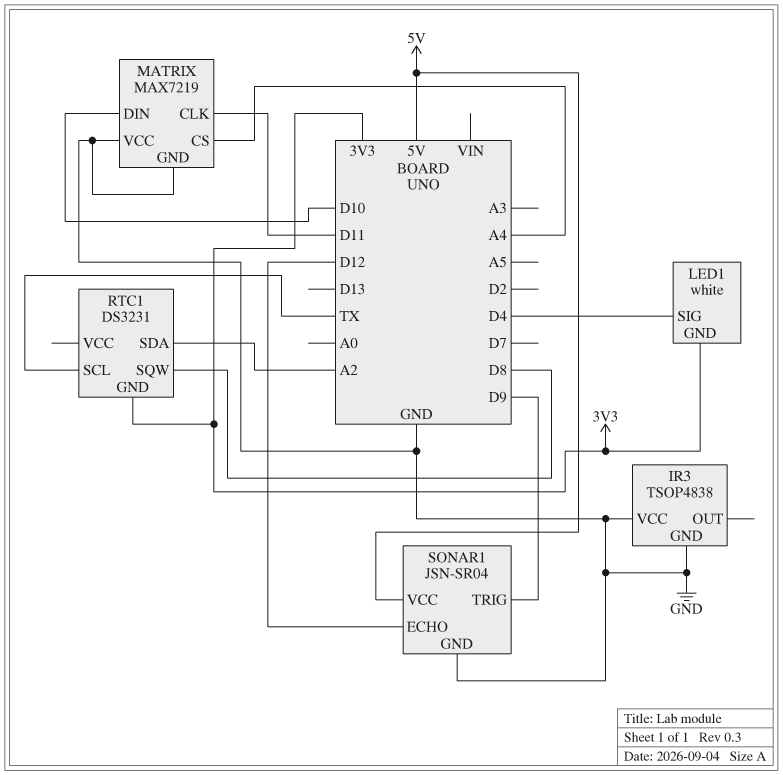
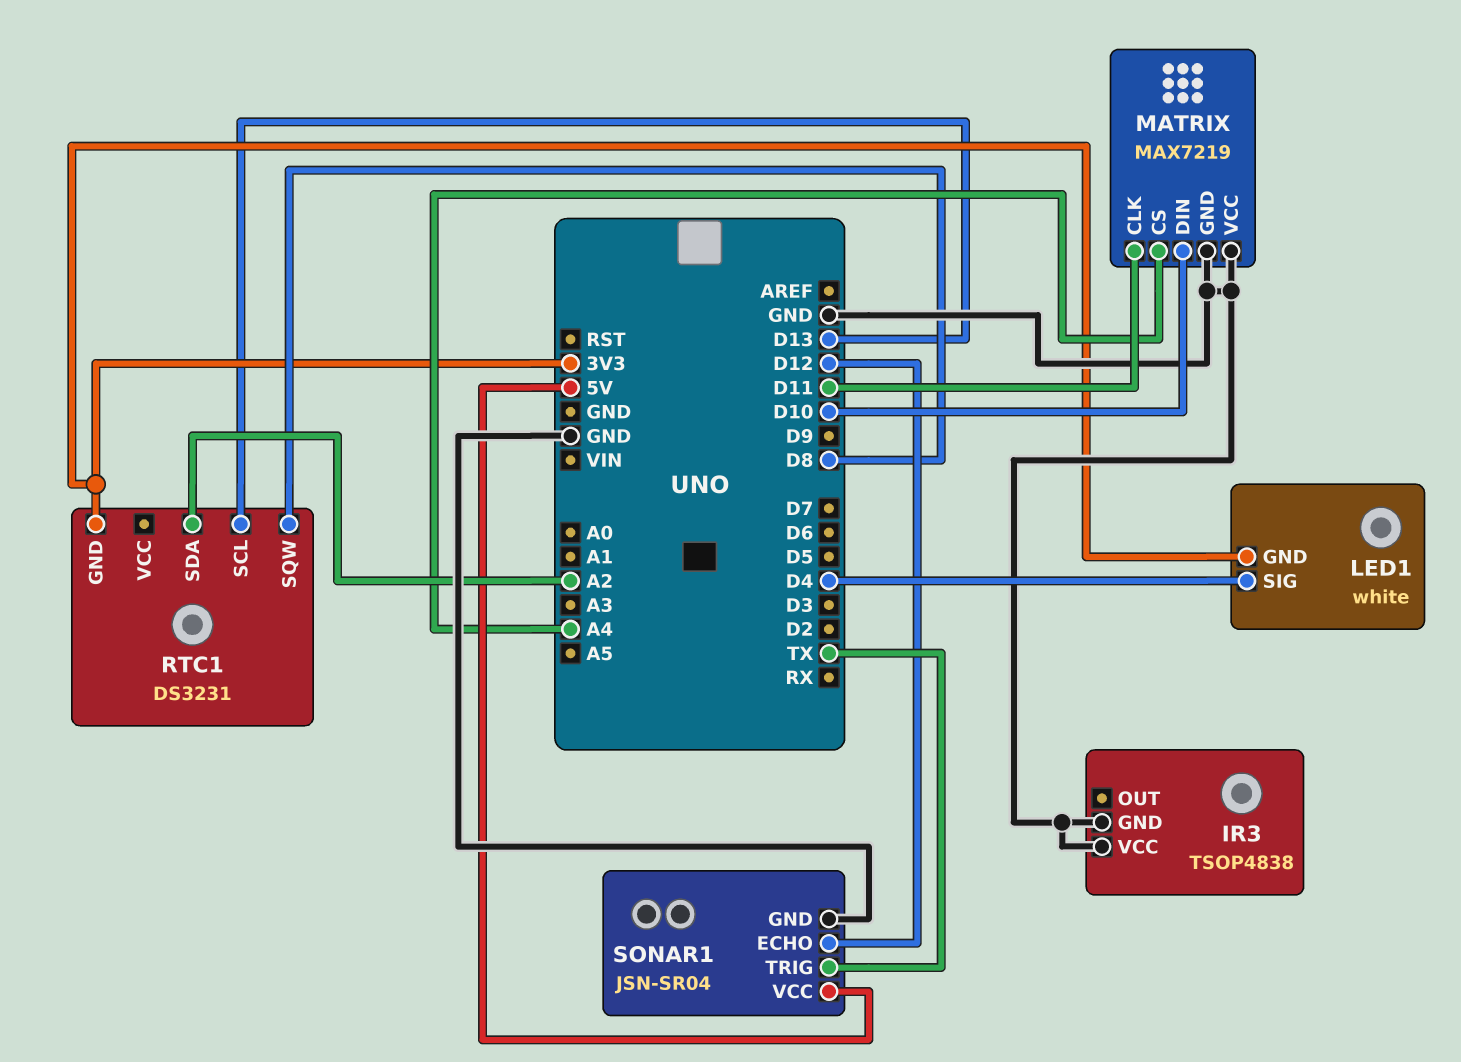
RTC1 pin SCL: TX -> D13
SONAR1 pin TRIG: D9 -> TX

